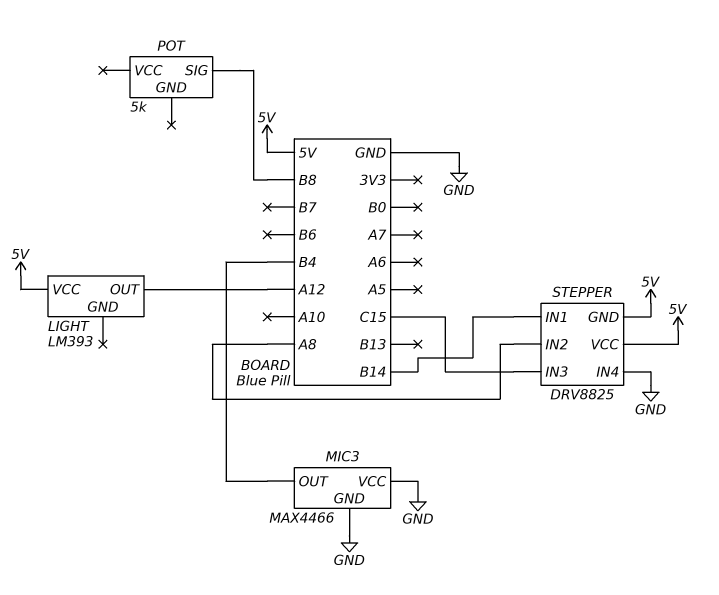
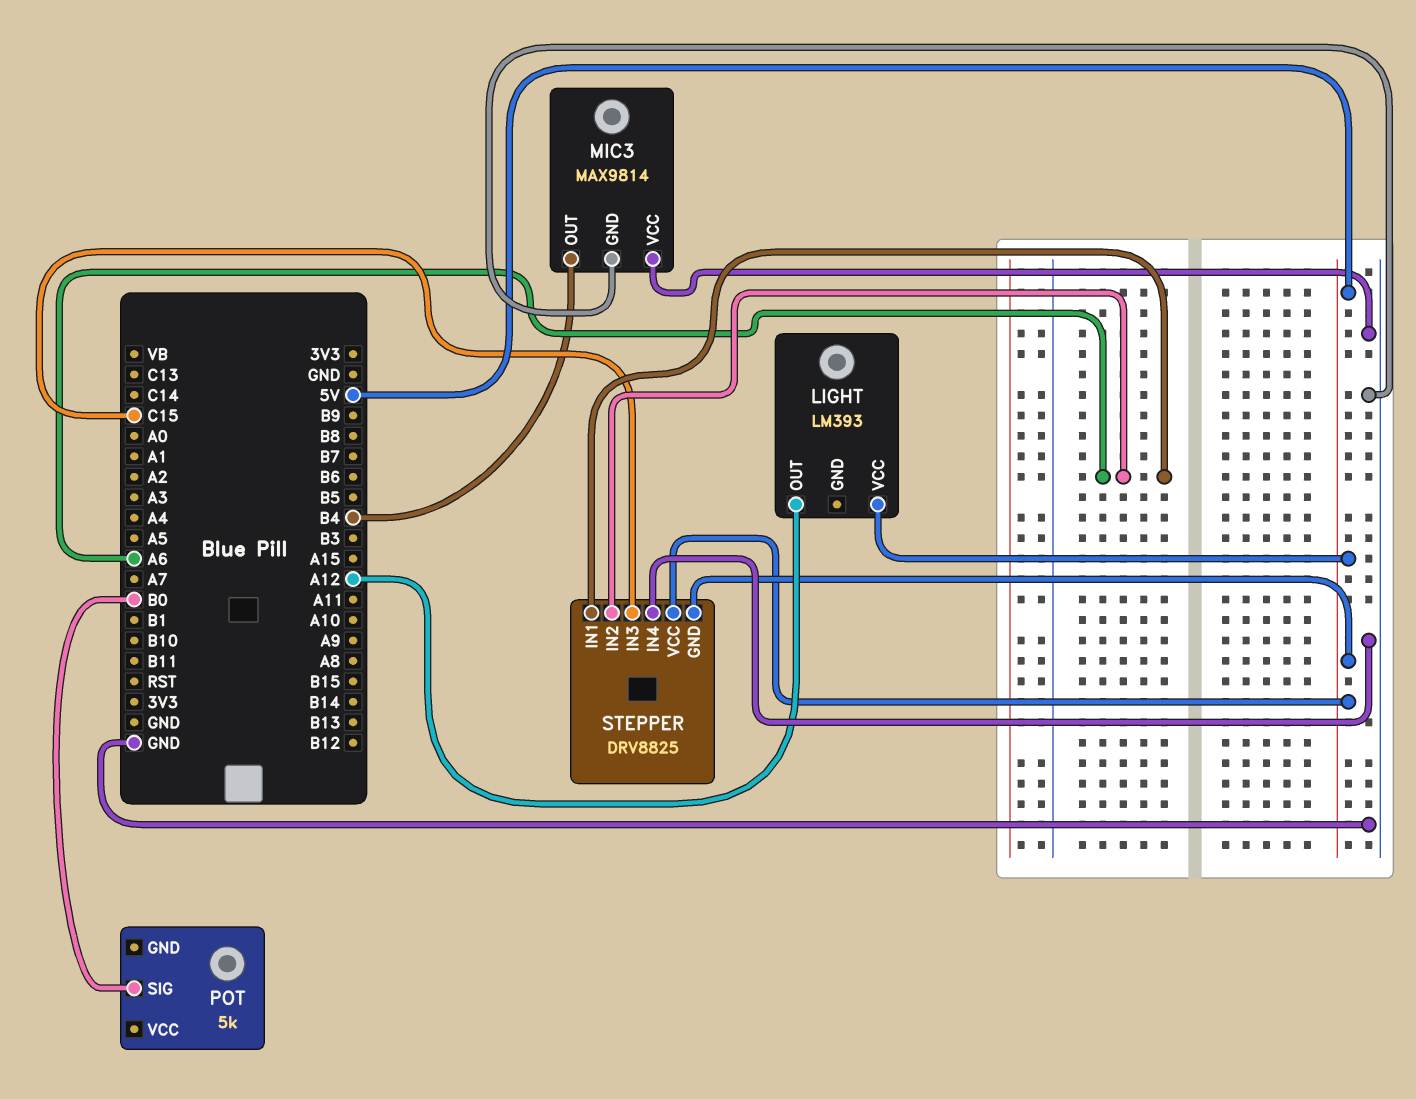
MIC3: MAX4466 -> MAX9814
POT pin SIG: B8 -> B0
STEPPER pin IN1: B14 -> A6
STEPPER pin IN2: A8 -> A6

